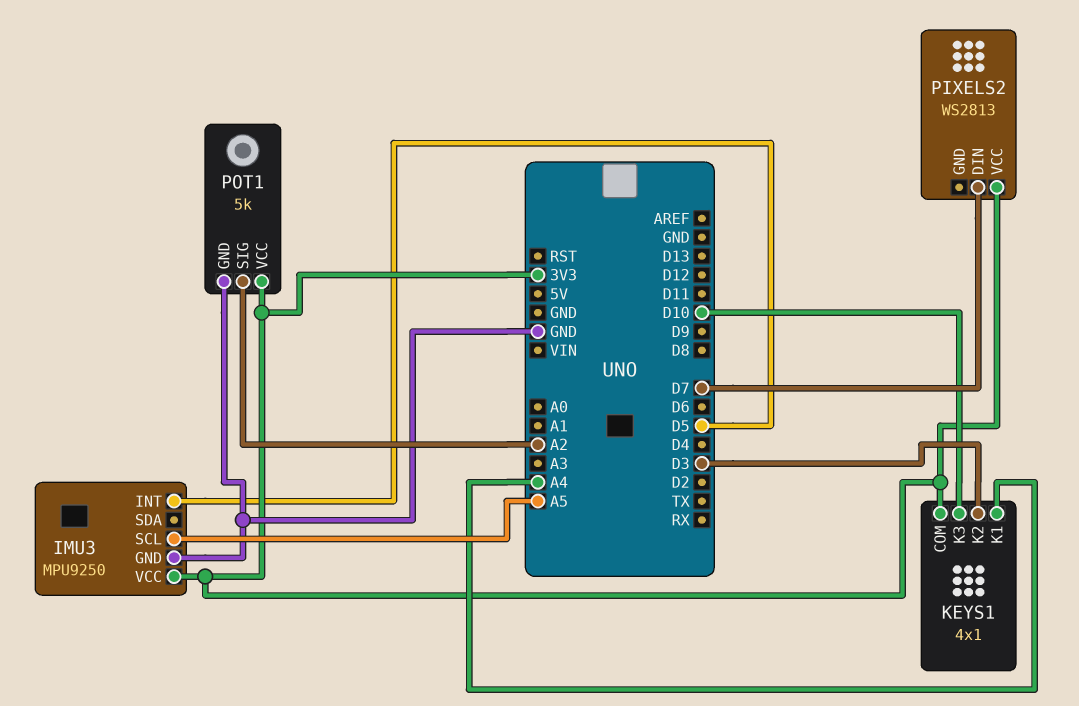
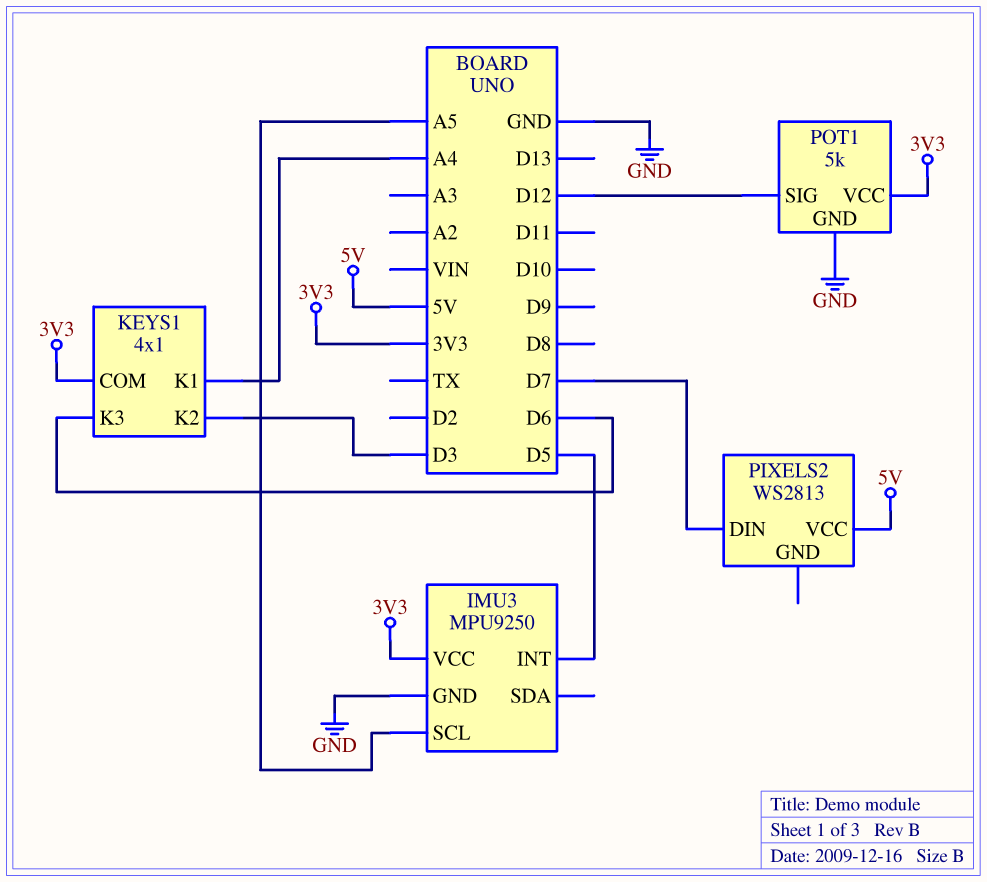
KEYS1 pin K3: D10 -> D6
PIXELS2 pin VCC: 3V3 -> 5V
POT1 pin SIG: A2 -> D12

